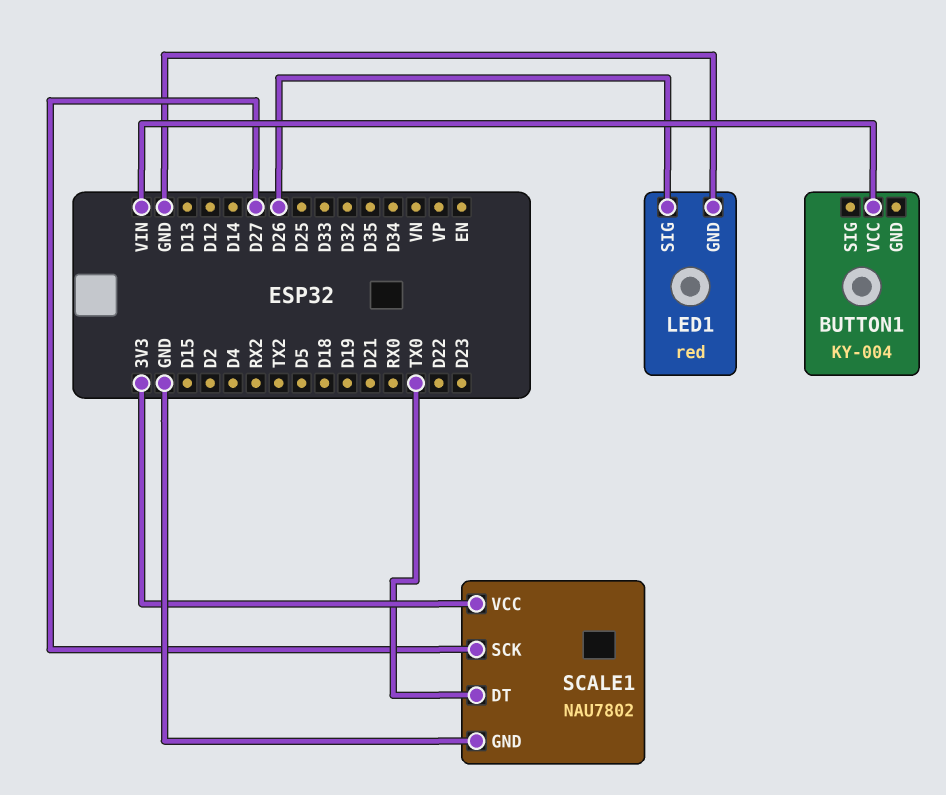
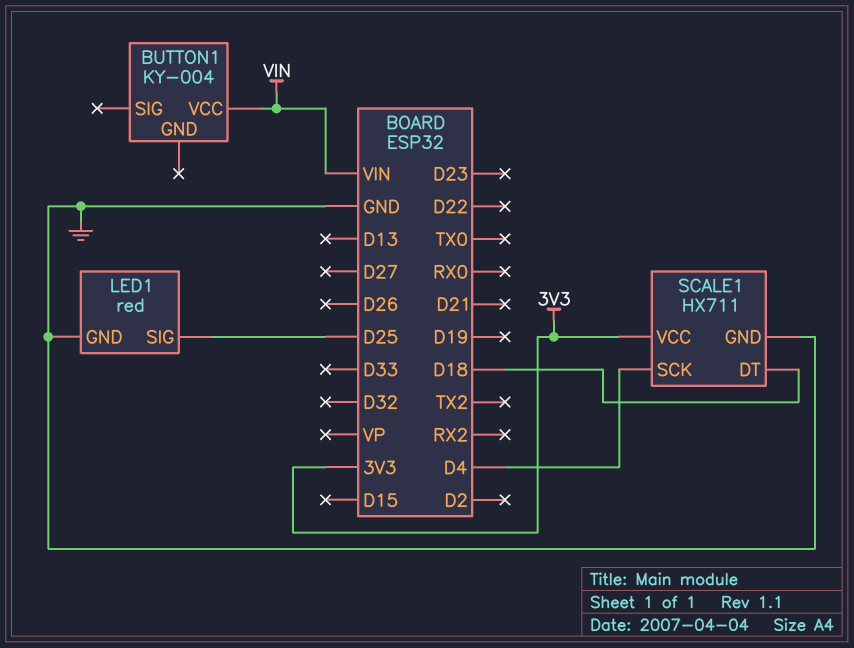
LED1 pin SIG: D26 -> D25
SCALE1: NAU7802 -> HX711
SCALE1 pin DT: TX0 -> D18
SCALE1 pin SCK: D27 -> D4

